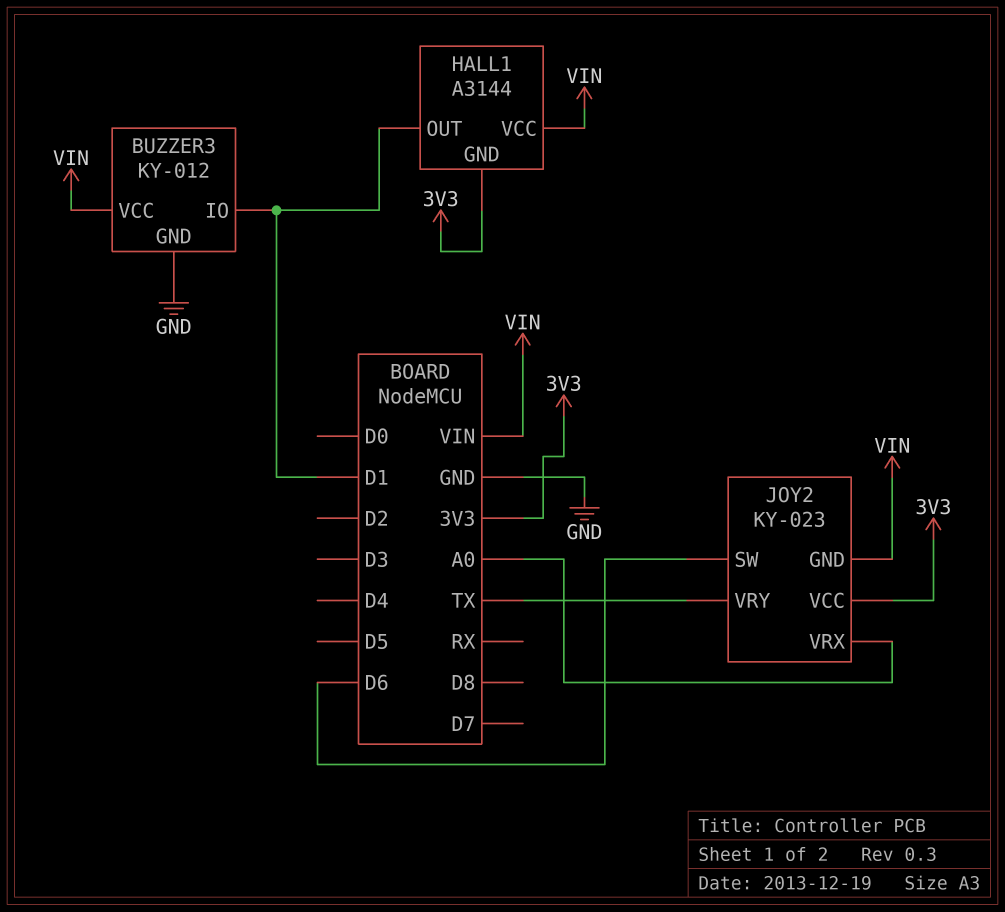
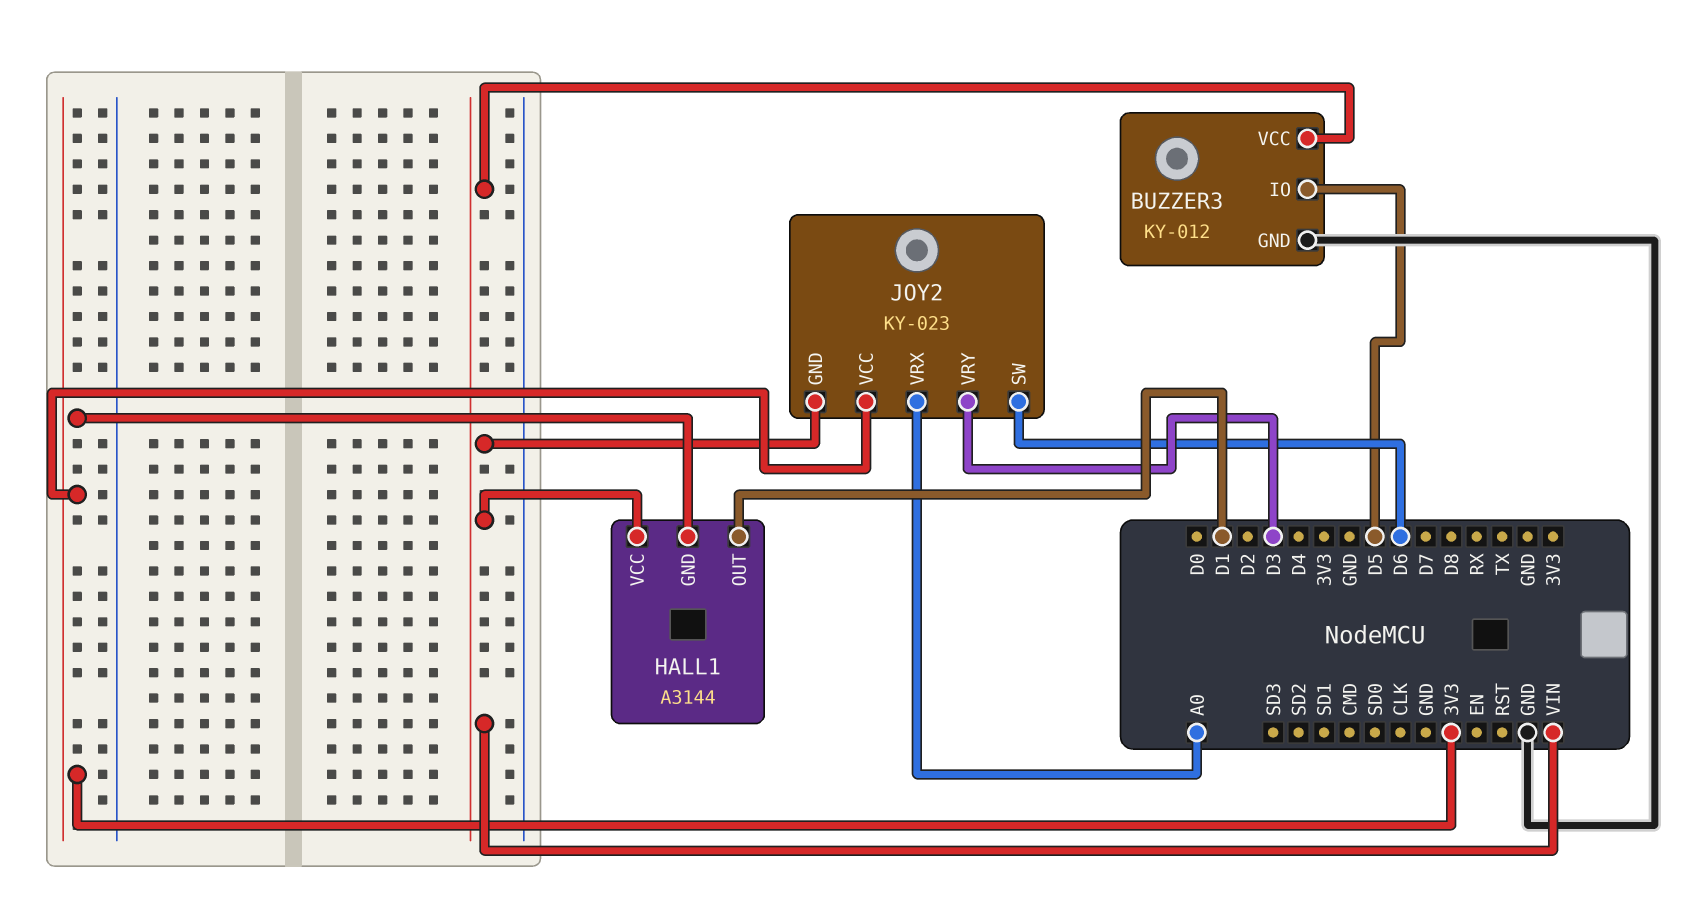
BUZZER3 pin IO: D1 -> D5
JOY2 pin VRY: TX -> D3

